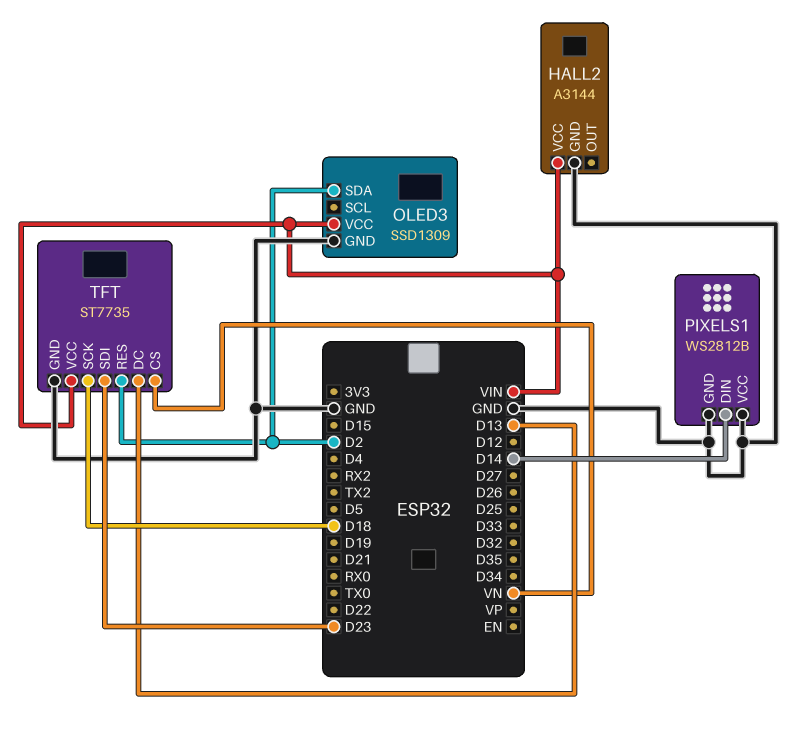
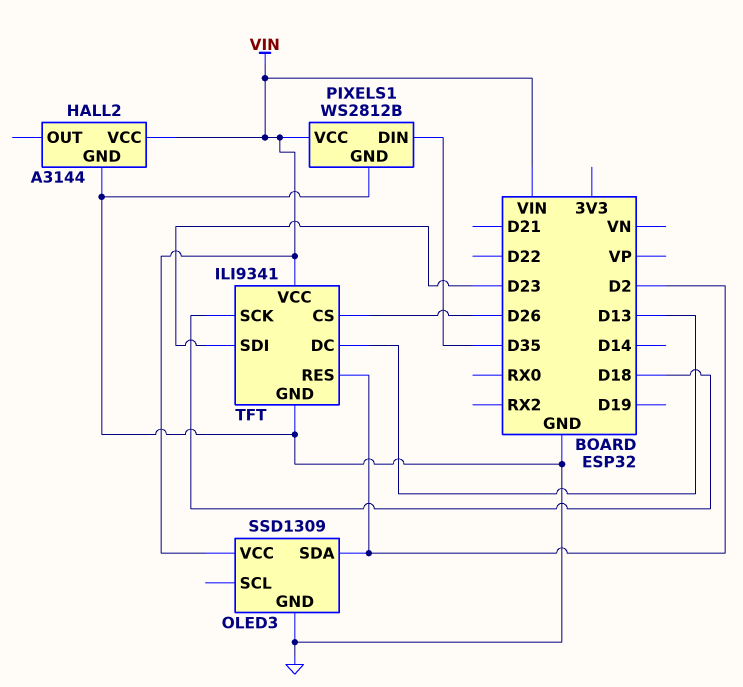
PIXELS1 pin DIN: D14 -> D35
PIXELS1 pin VCC: GND -> VIN
TFT: ST7735 -> ILI9341
TFT pin CS: VN -> D26

